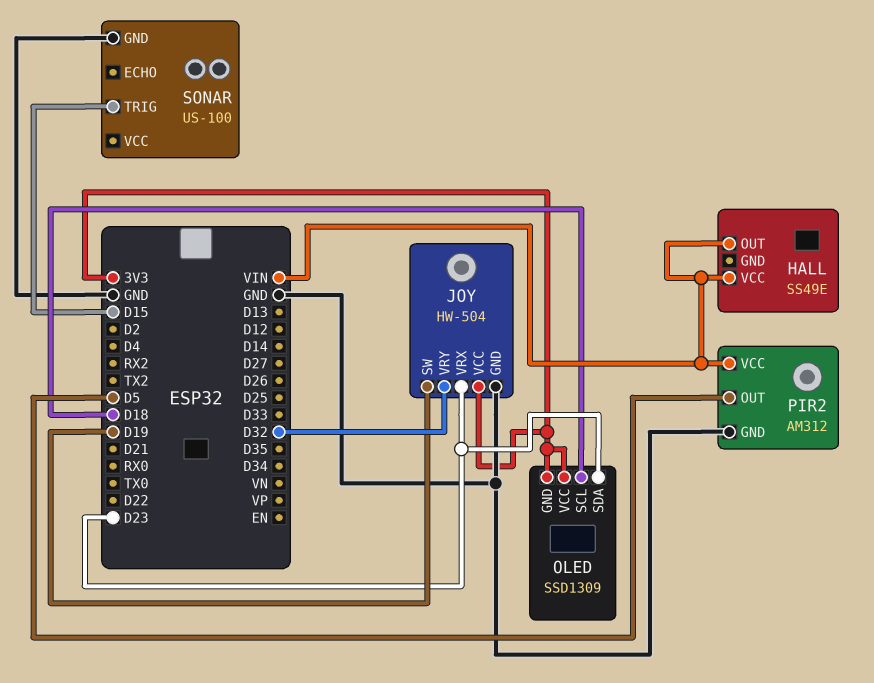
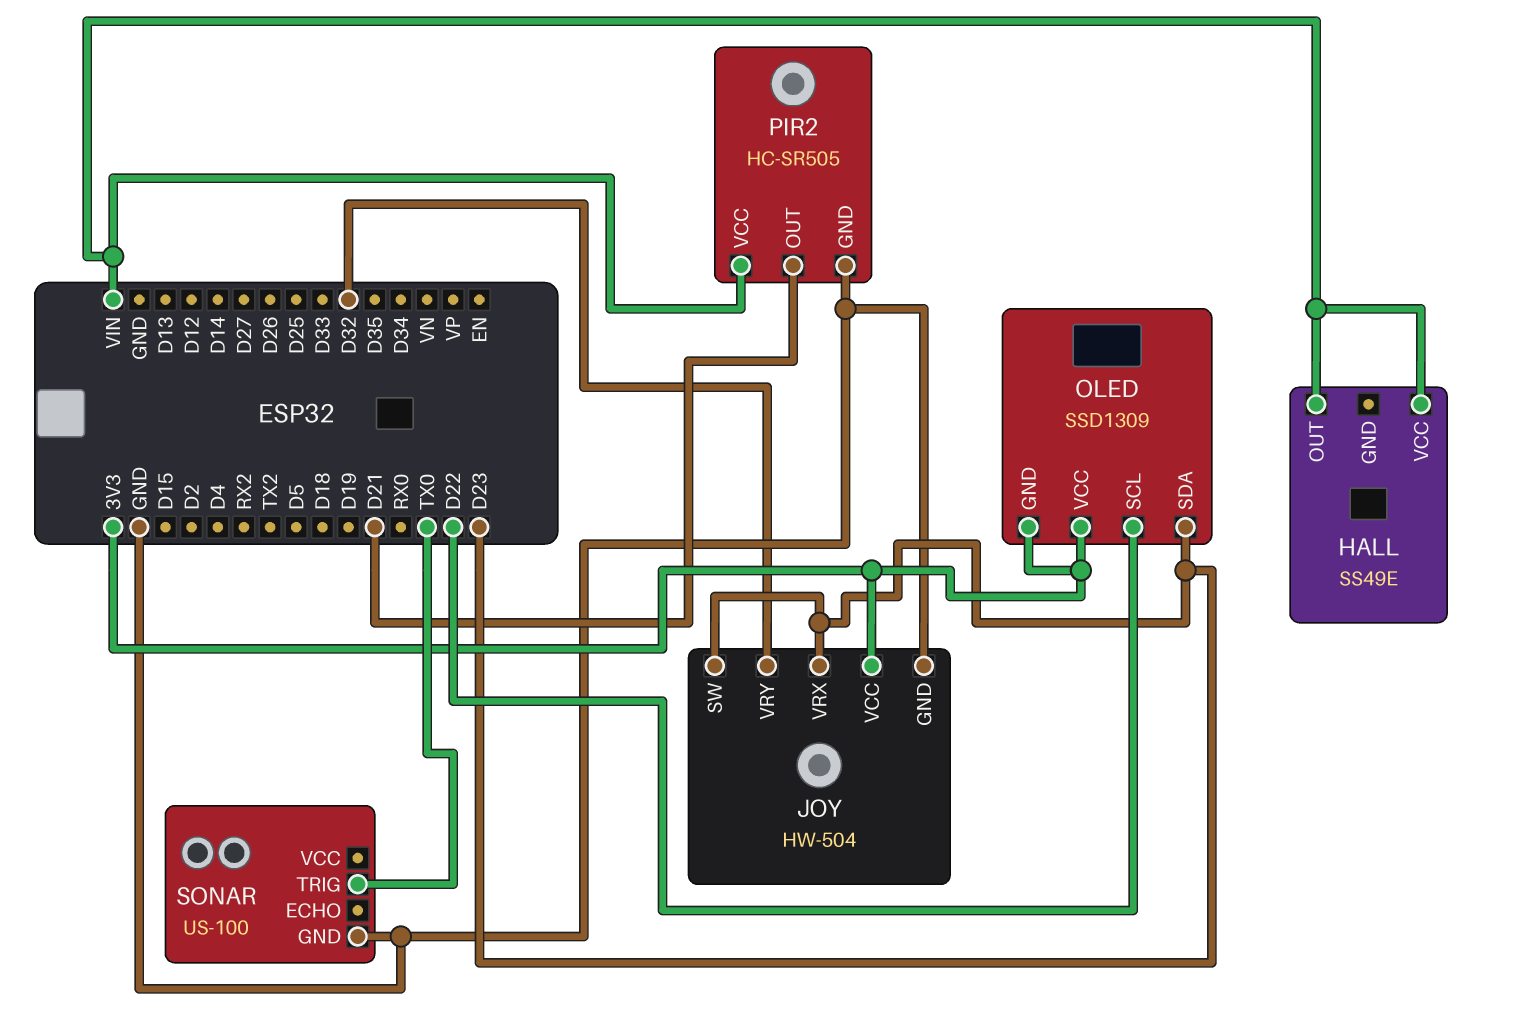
JOY pin SW: D19 -> D23
OLED pin SCL: D18 -> D22
PIR2: AM312 -> HC-SR505
PIR2 pin OUT: D5 -> D21
SONAR pin TRIG: D15 -> TX0

